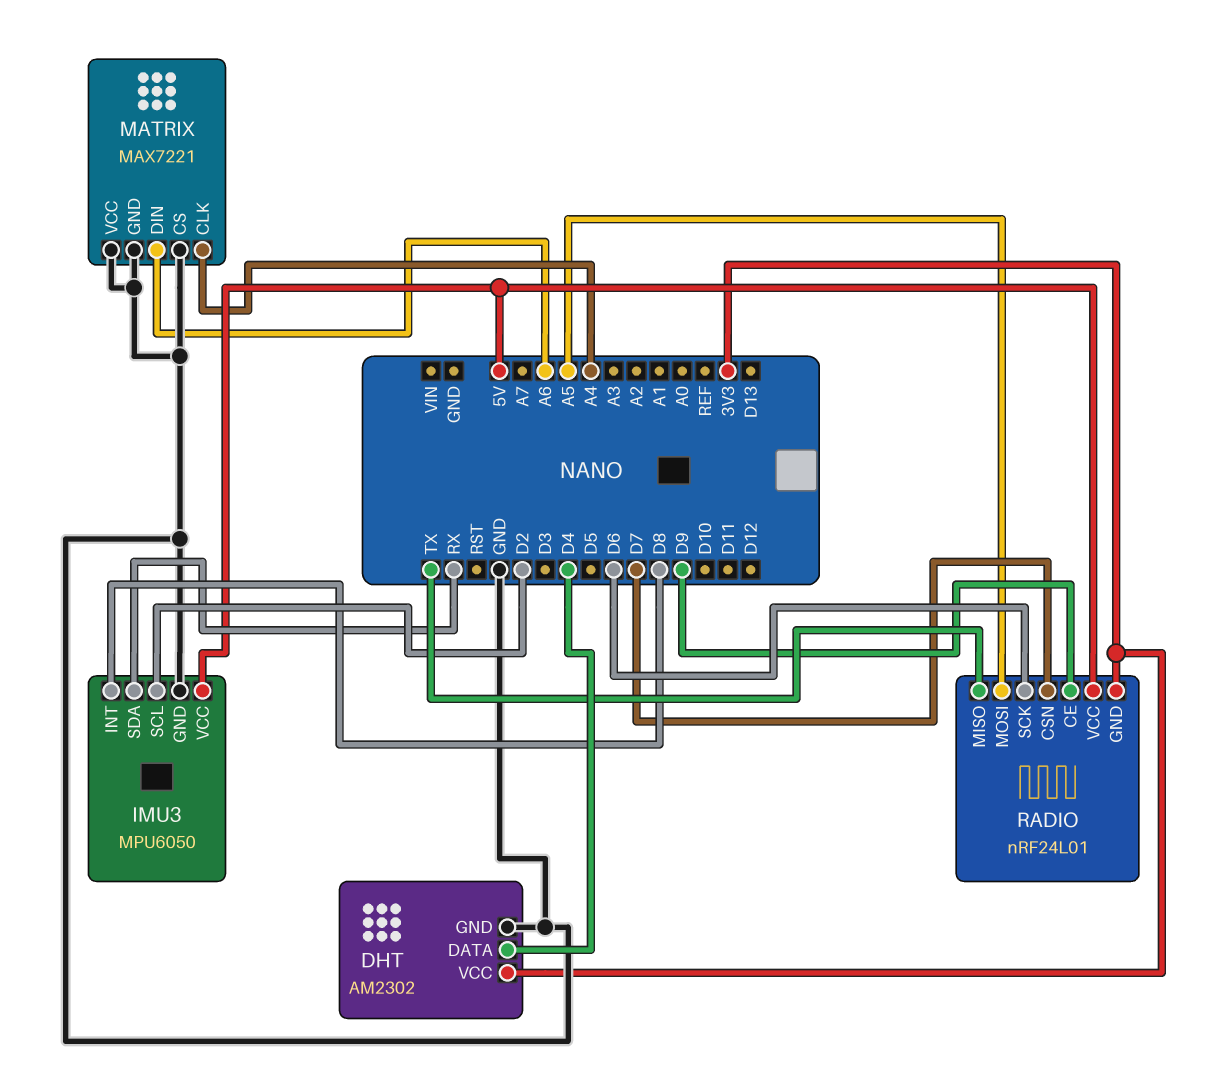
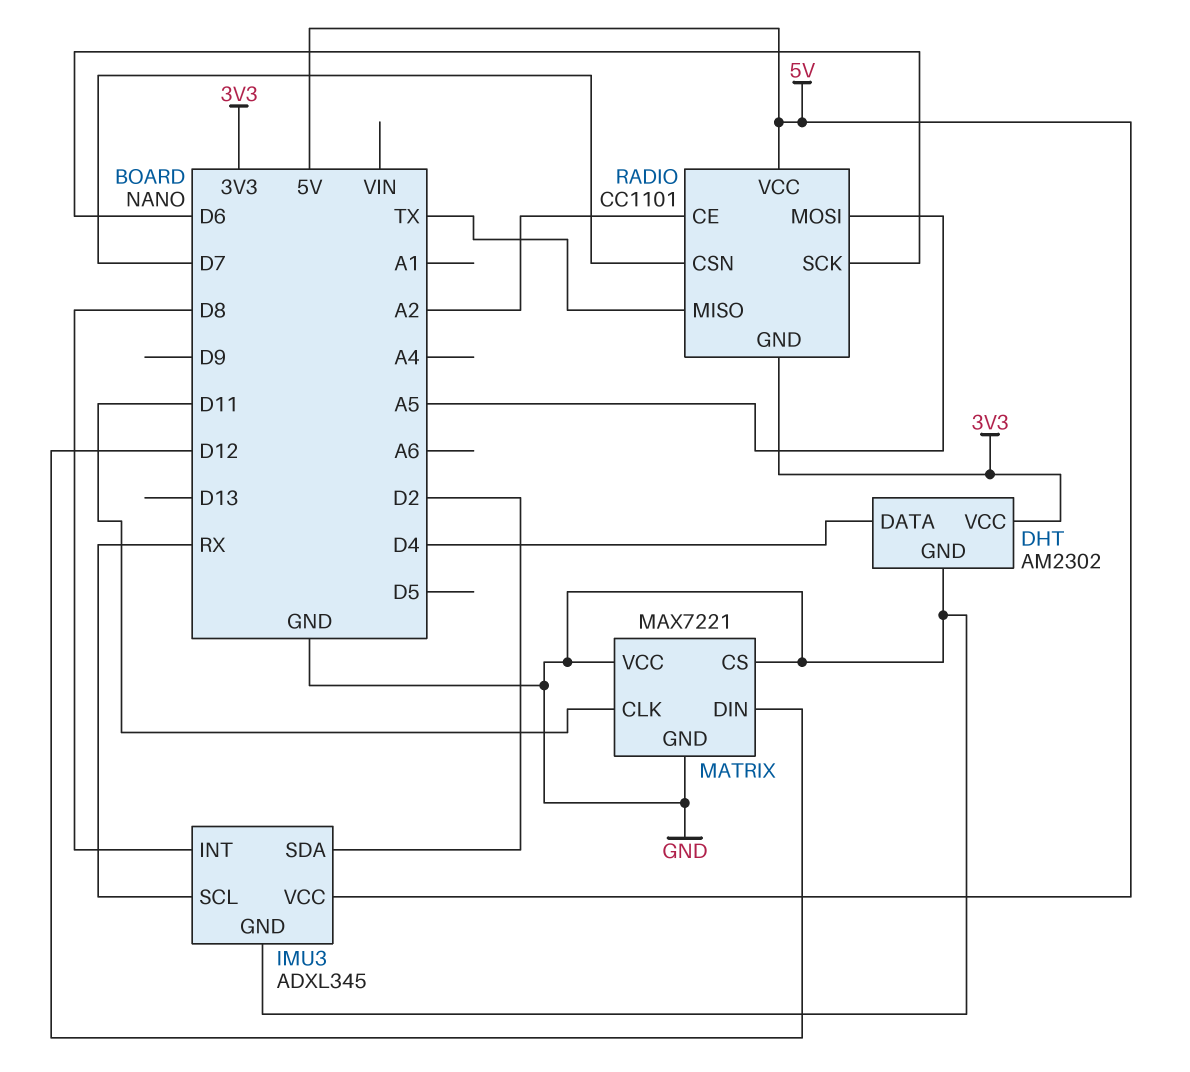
IMU3: MPU6050 -> ADXL345
IMU3 pin SCL: D2 -> RX
IMU3 pin SDA: RX -> D2
MATRIX pin CLK: A4 -> D11
MATRIX pin DIN: A6 -> D12
RADIO: nRF24L01 -> CC1101
RADIO pin CE: D9 -> A2

